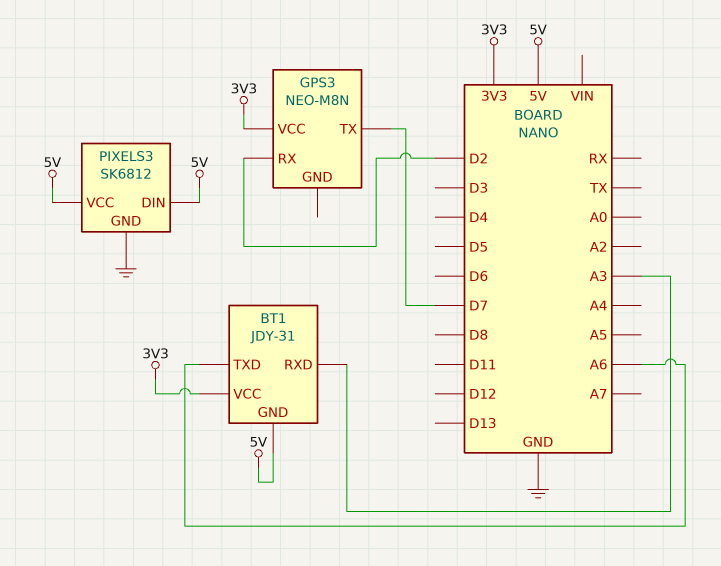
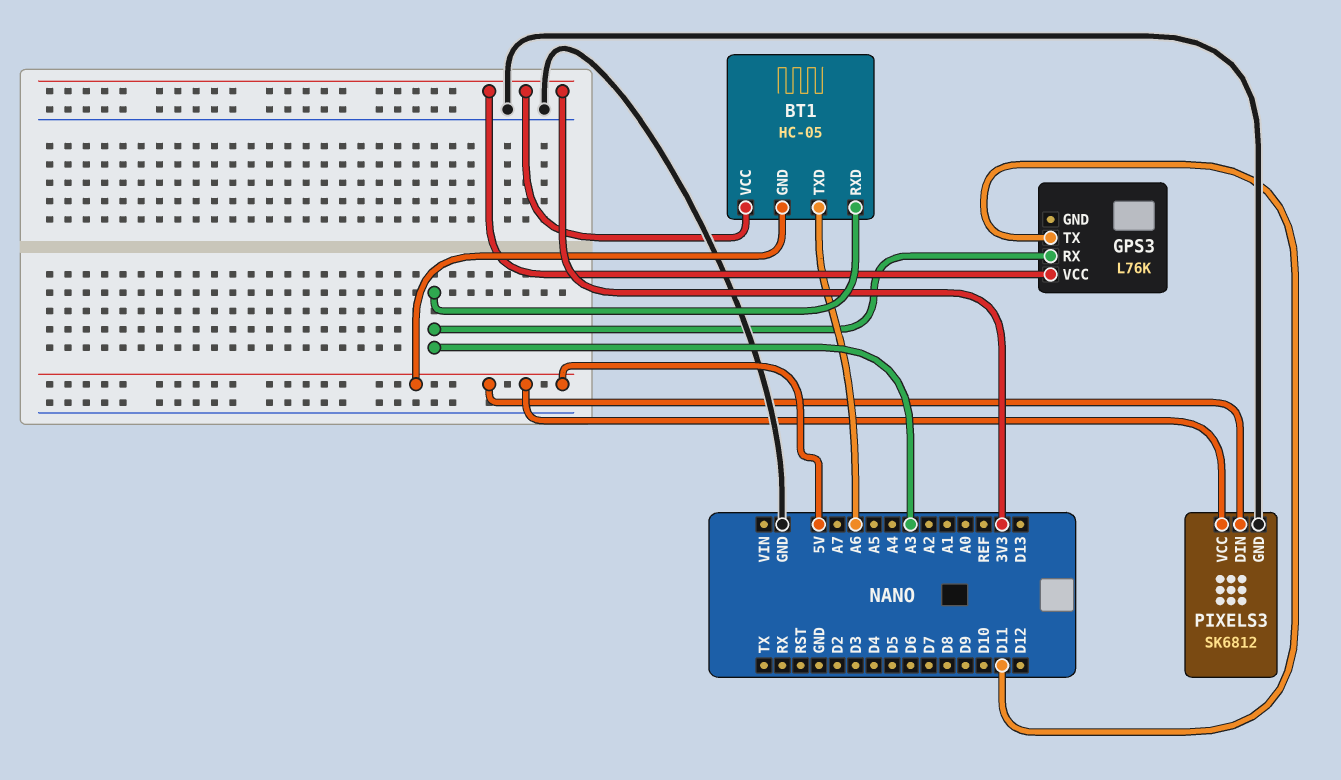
BT1: JDY-31 -> HC-05
GPS3: NEO-M8N -> L76K
GPS3 pin RX: D2 -> A3
GPS3 pin TX: D7 -> D11

